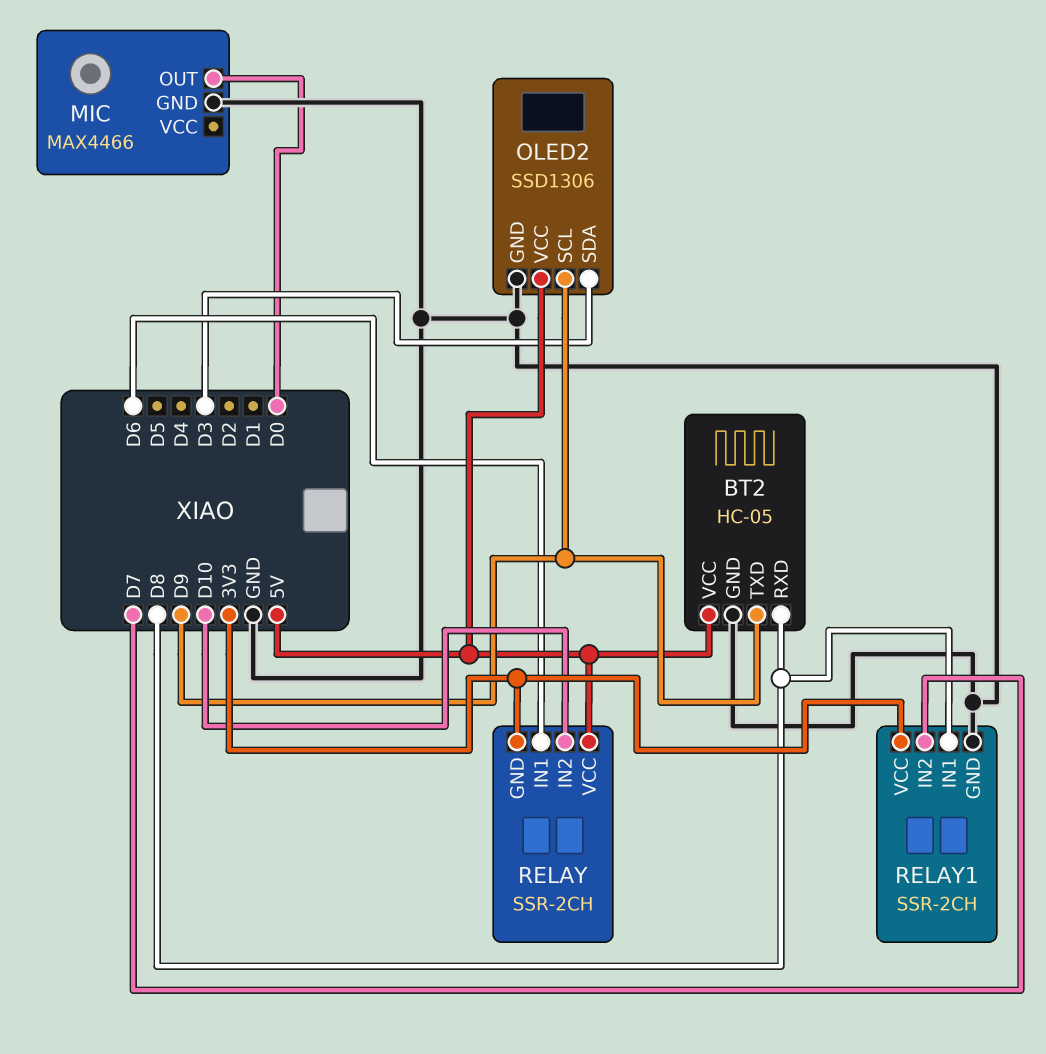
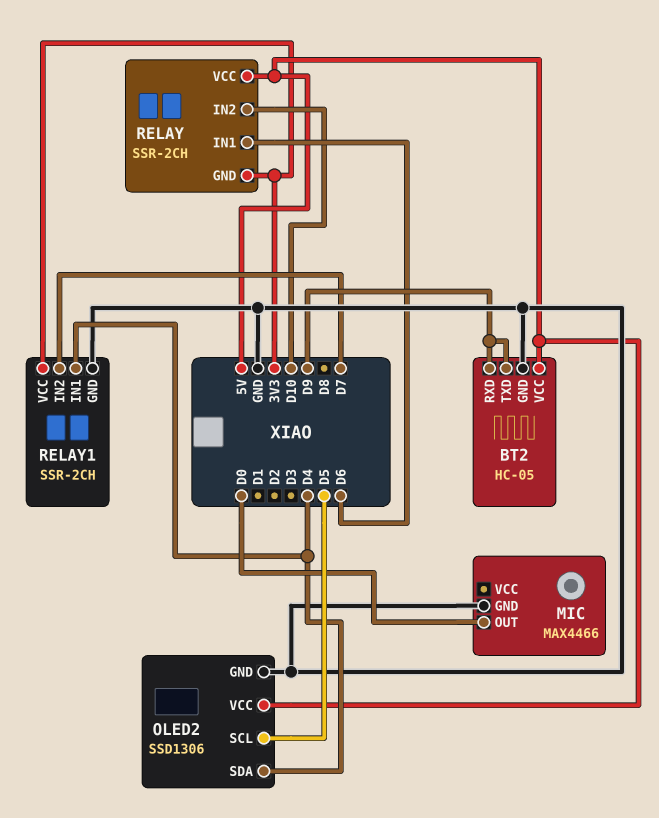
BT2 pin RXD: D8 -> D9
OLED2 pin SCL: D9 -> D5
OLED2 pin SDA: D3 -> D4
RELAY1 pin IN1: D8 -> D4

